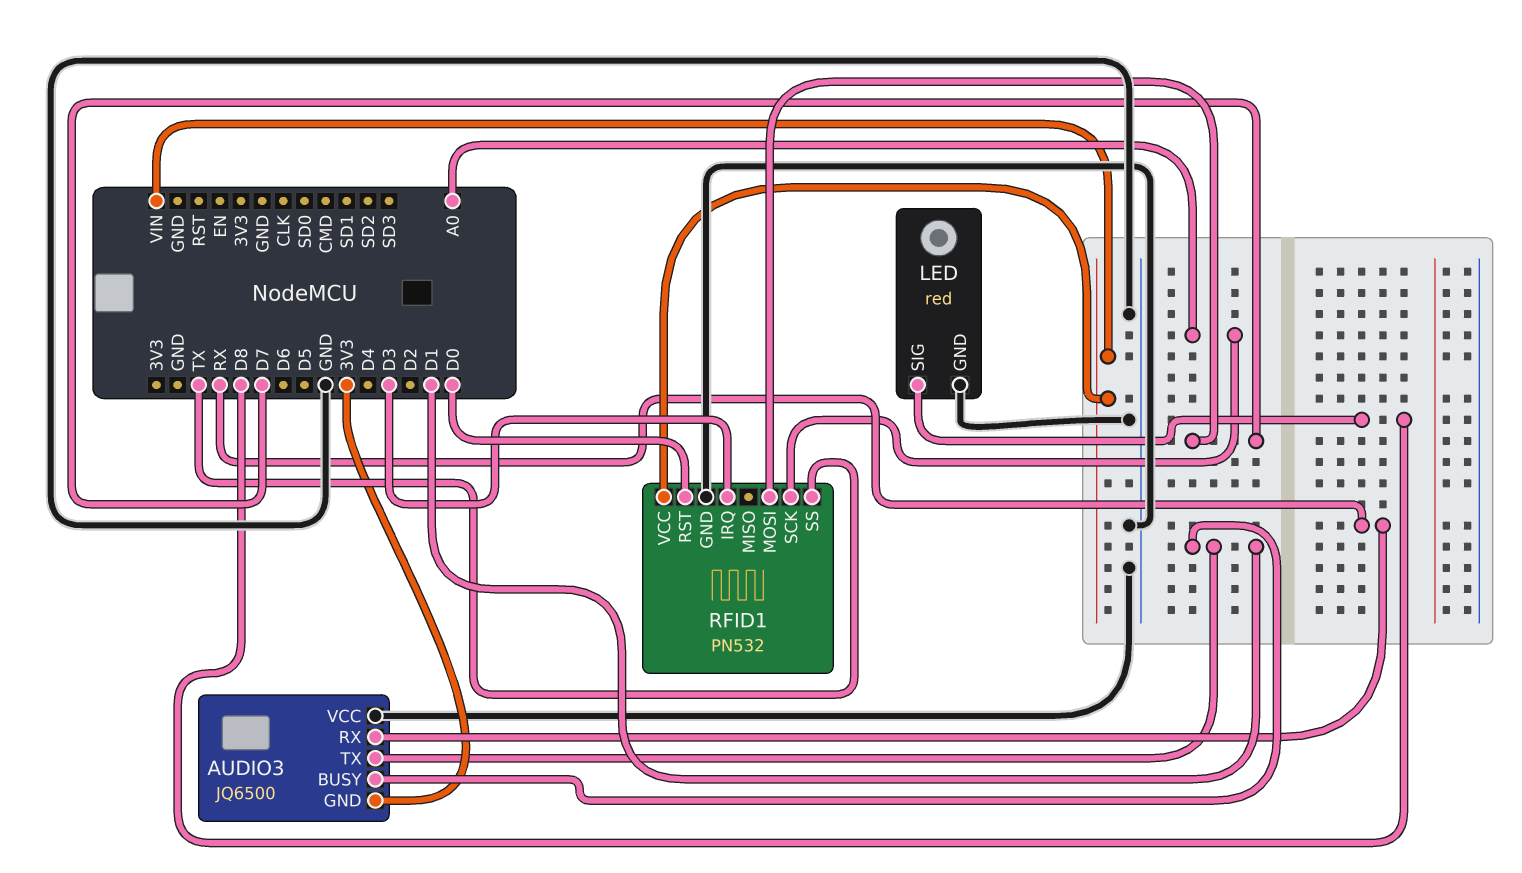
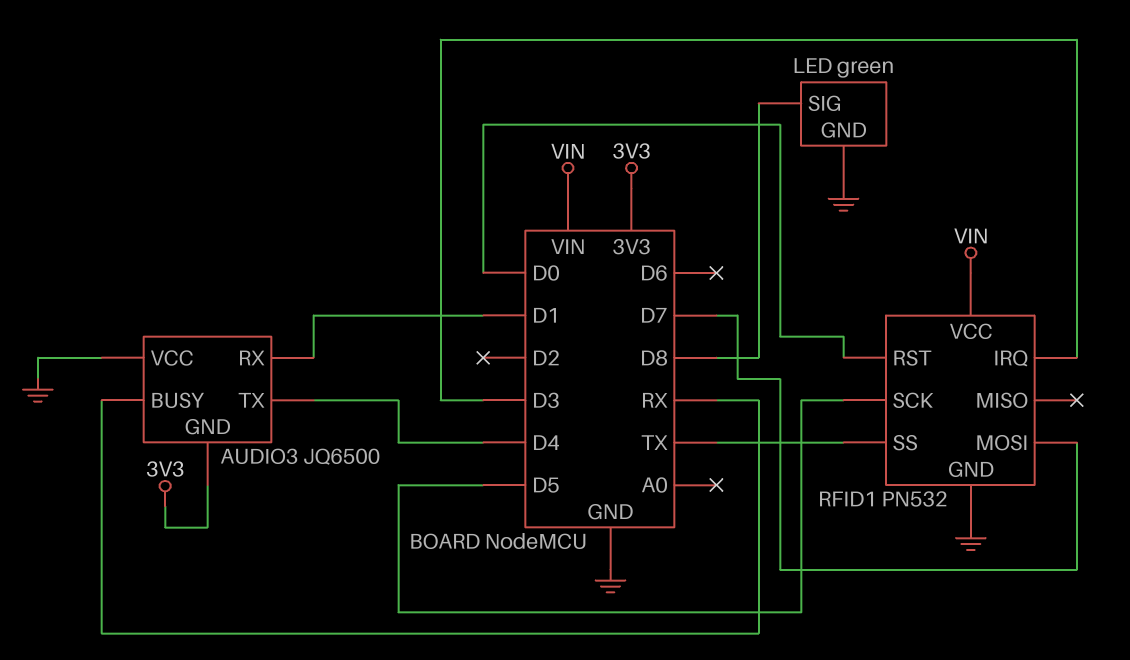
AUDIO3 pin BUSY: D1 -> RX
AUDIO3 pin RX: RX -> D1
AUDIO3 pin TX: D1 -> D4
LED: red -> green
RFID1 pin SCK: A0 -> D5

